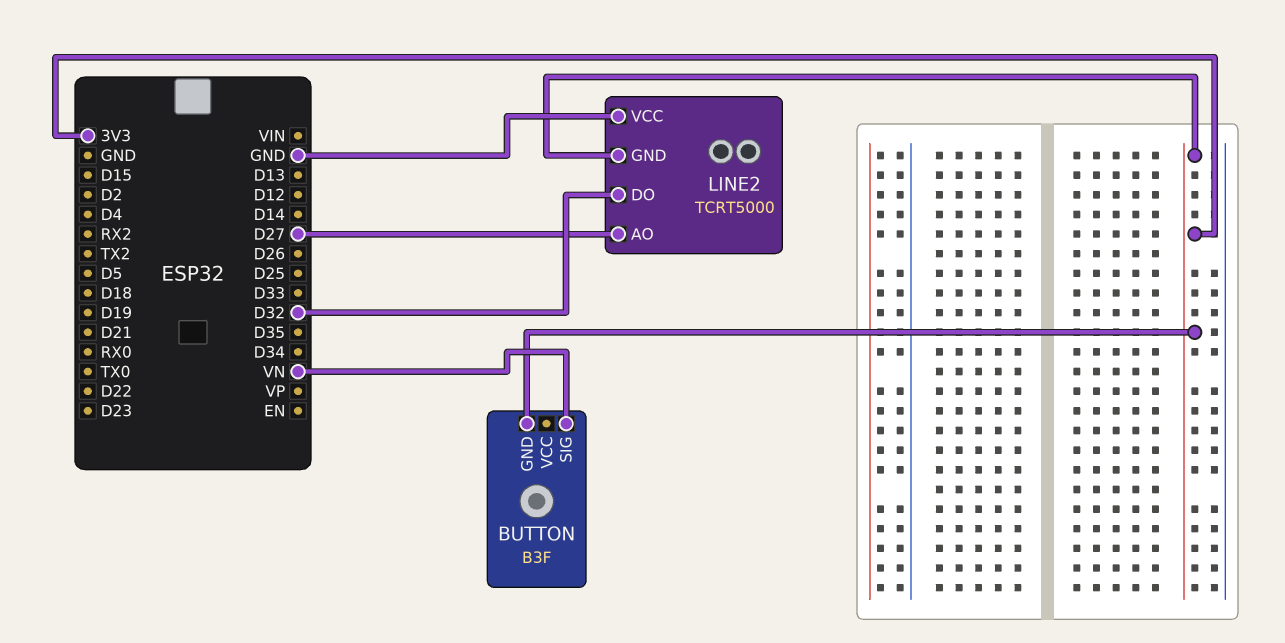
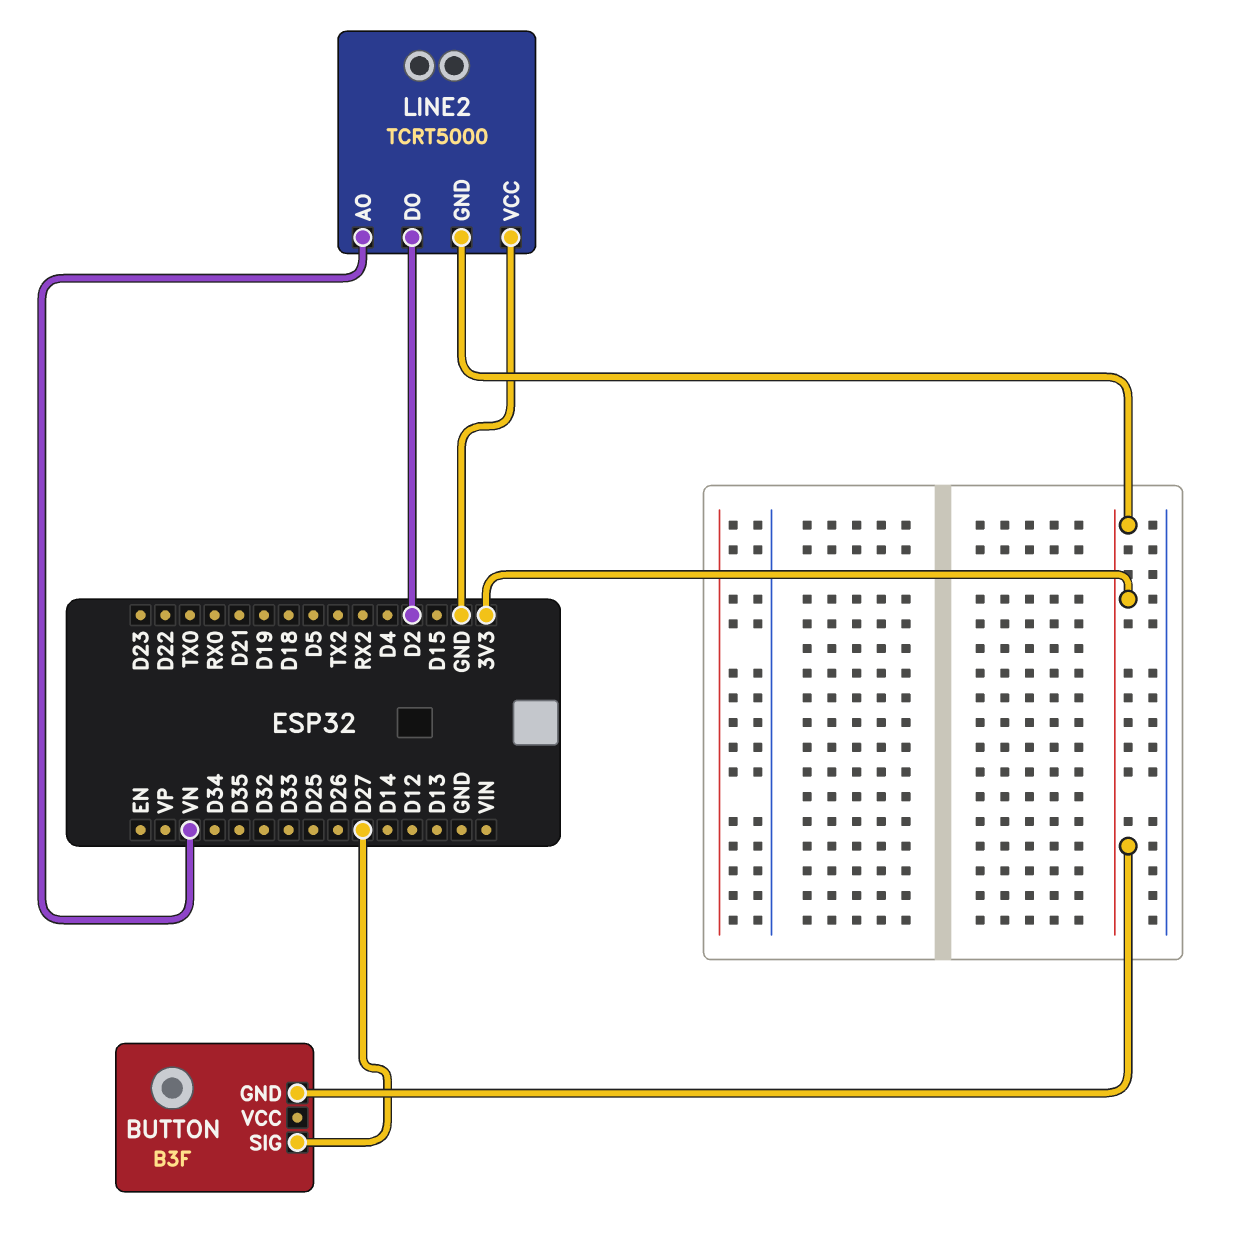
BUTTON pin SIG: VN -> D27
LINE2 pin AO: D27 -> VN
LINE2 pin DO: D32 -> D2

